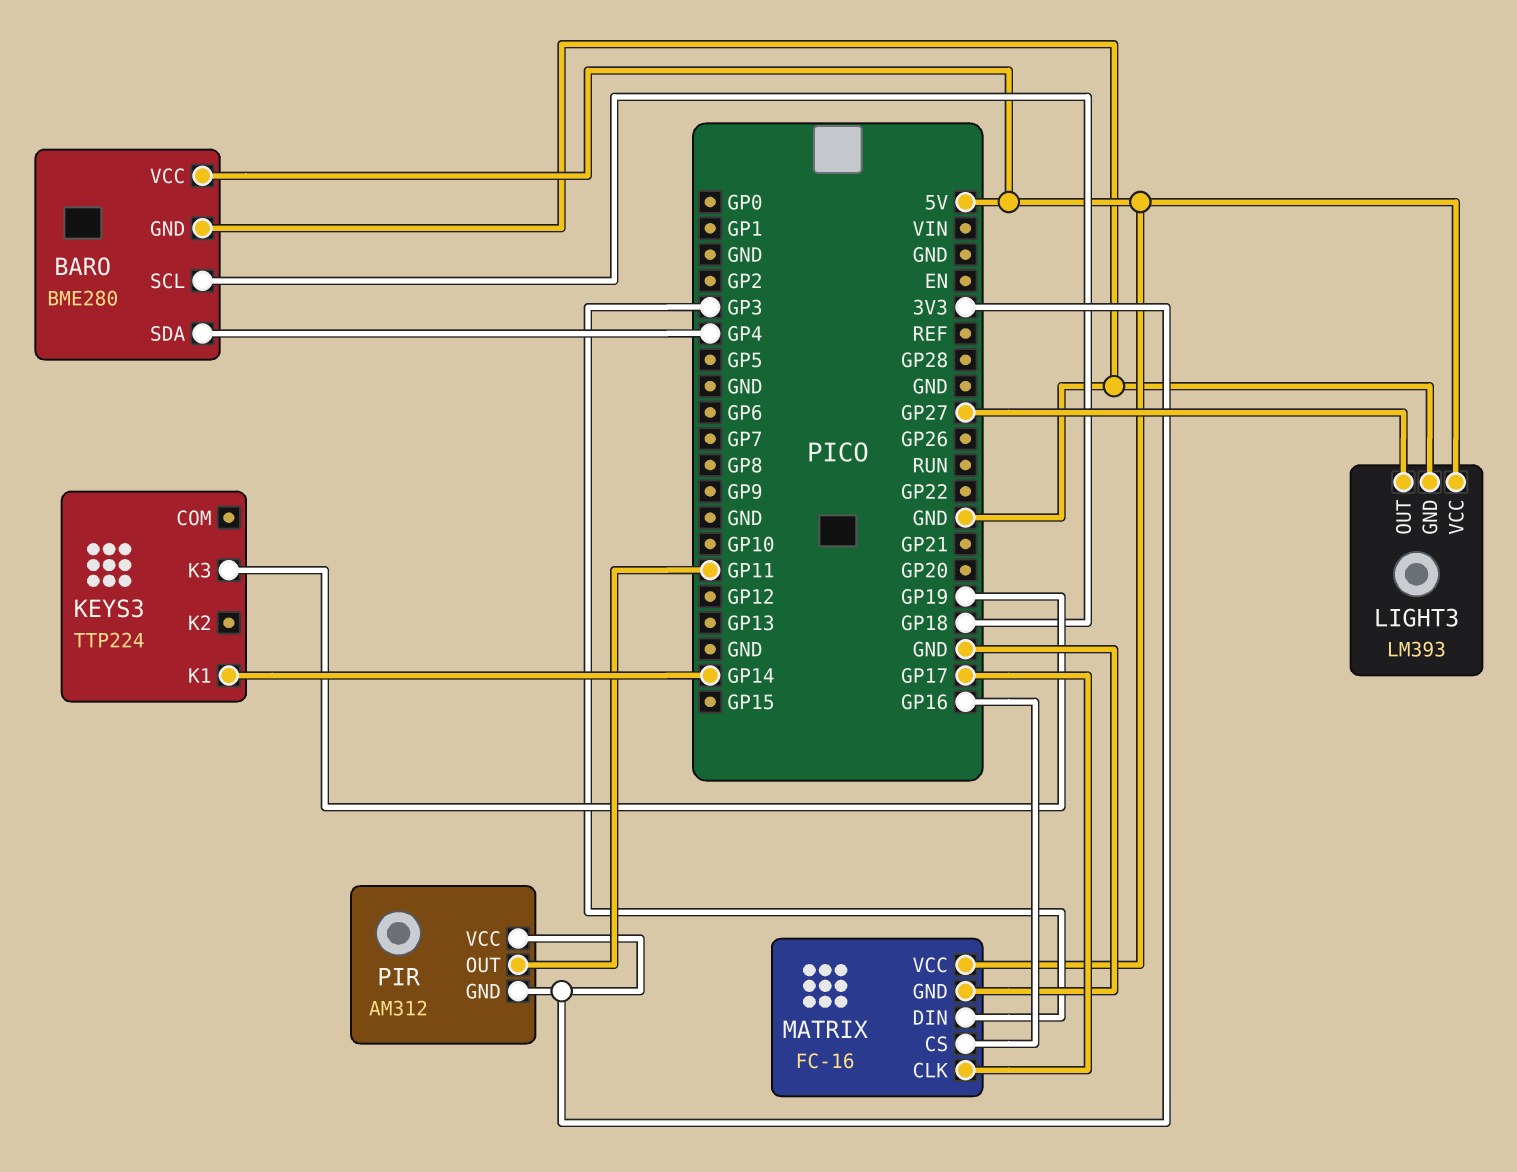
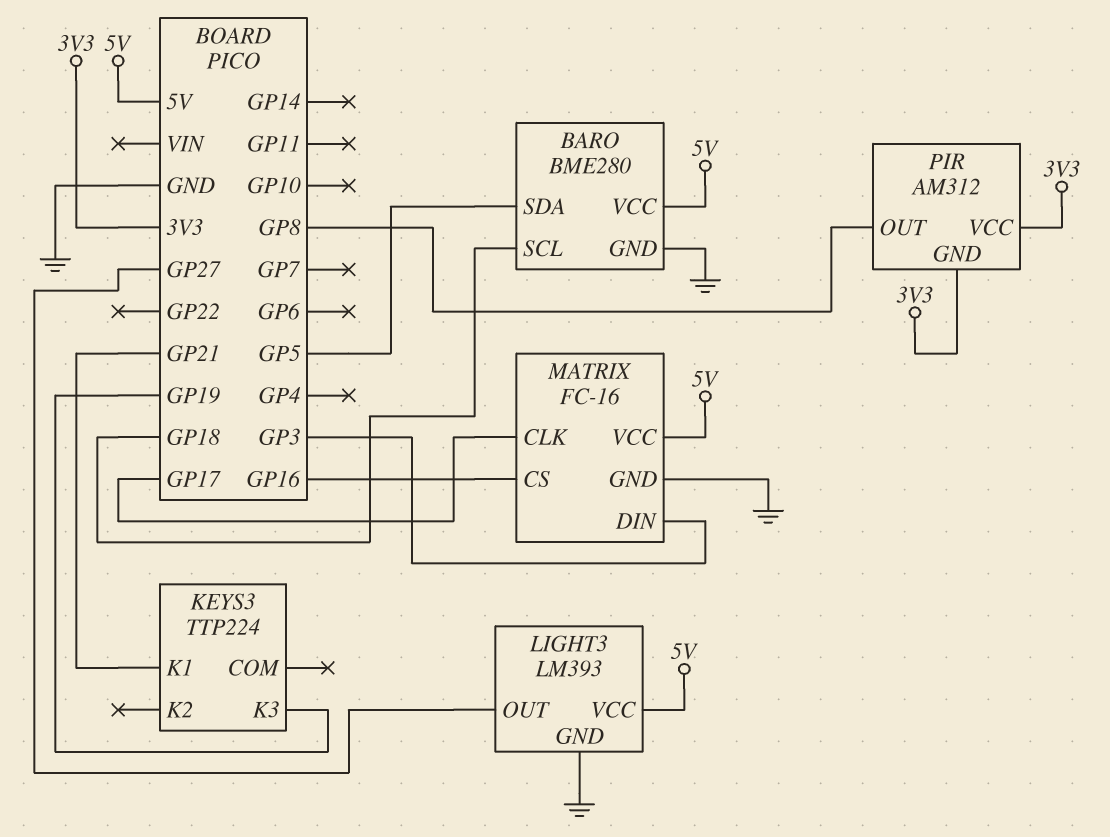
BARO pin SDA: GP4 -> GP5
KEYS3 pin K1: GP14 -> GP21
PIR pin OUT: GP11 -> GP8

